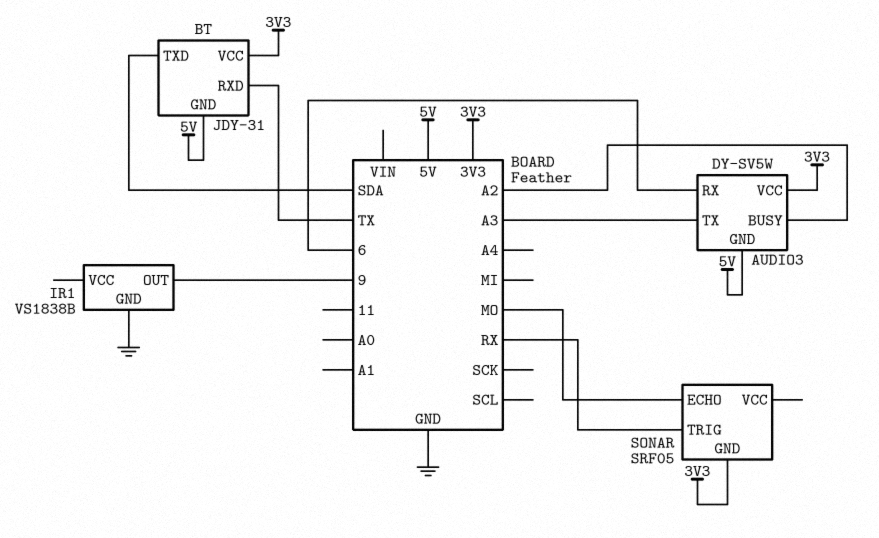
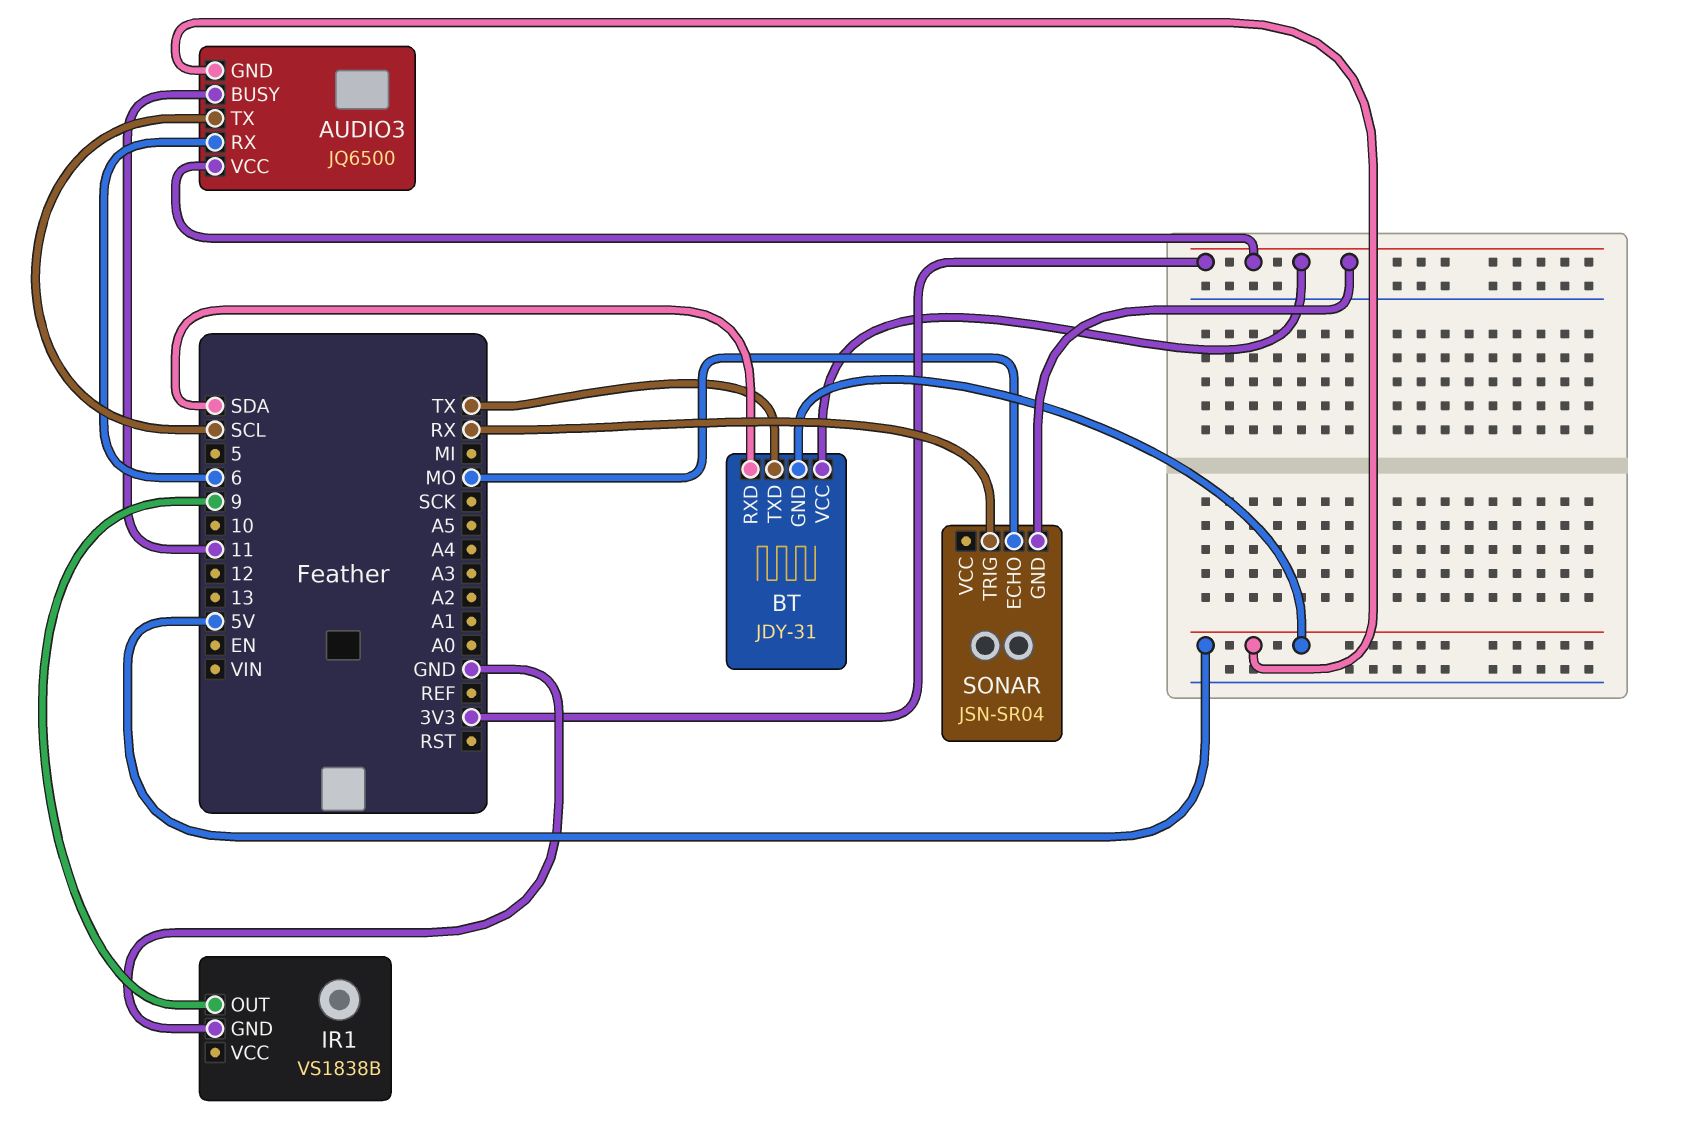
AUDIO3: DY-SV5W -> JQ6500
AUDIO3 pin BUSY: A2 -> 11
AUDIO3 pin TX: A3 -> SCL
BT pin RXD: TX -> SDA
BT pin TXD: SDA -> TX
SONAR: SRF05 -> JSN-SR04

